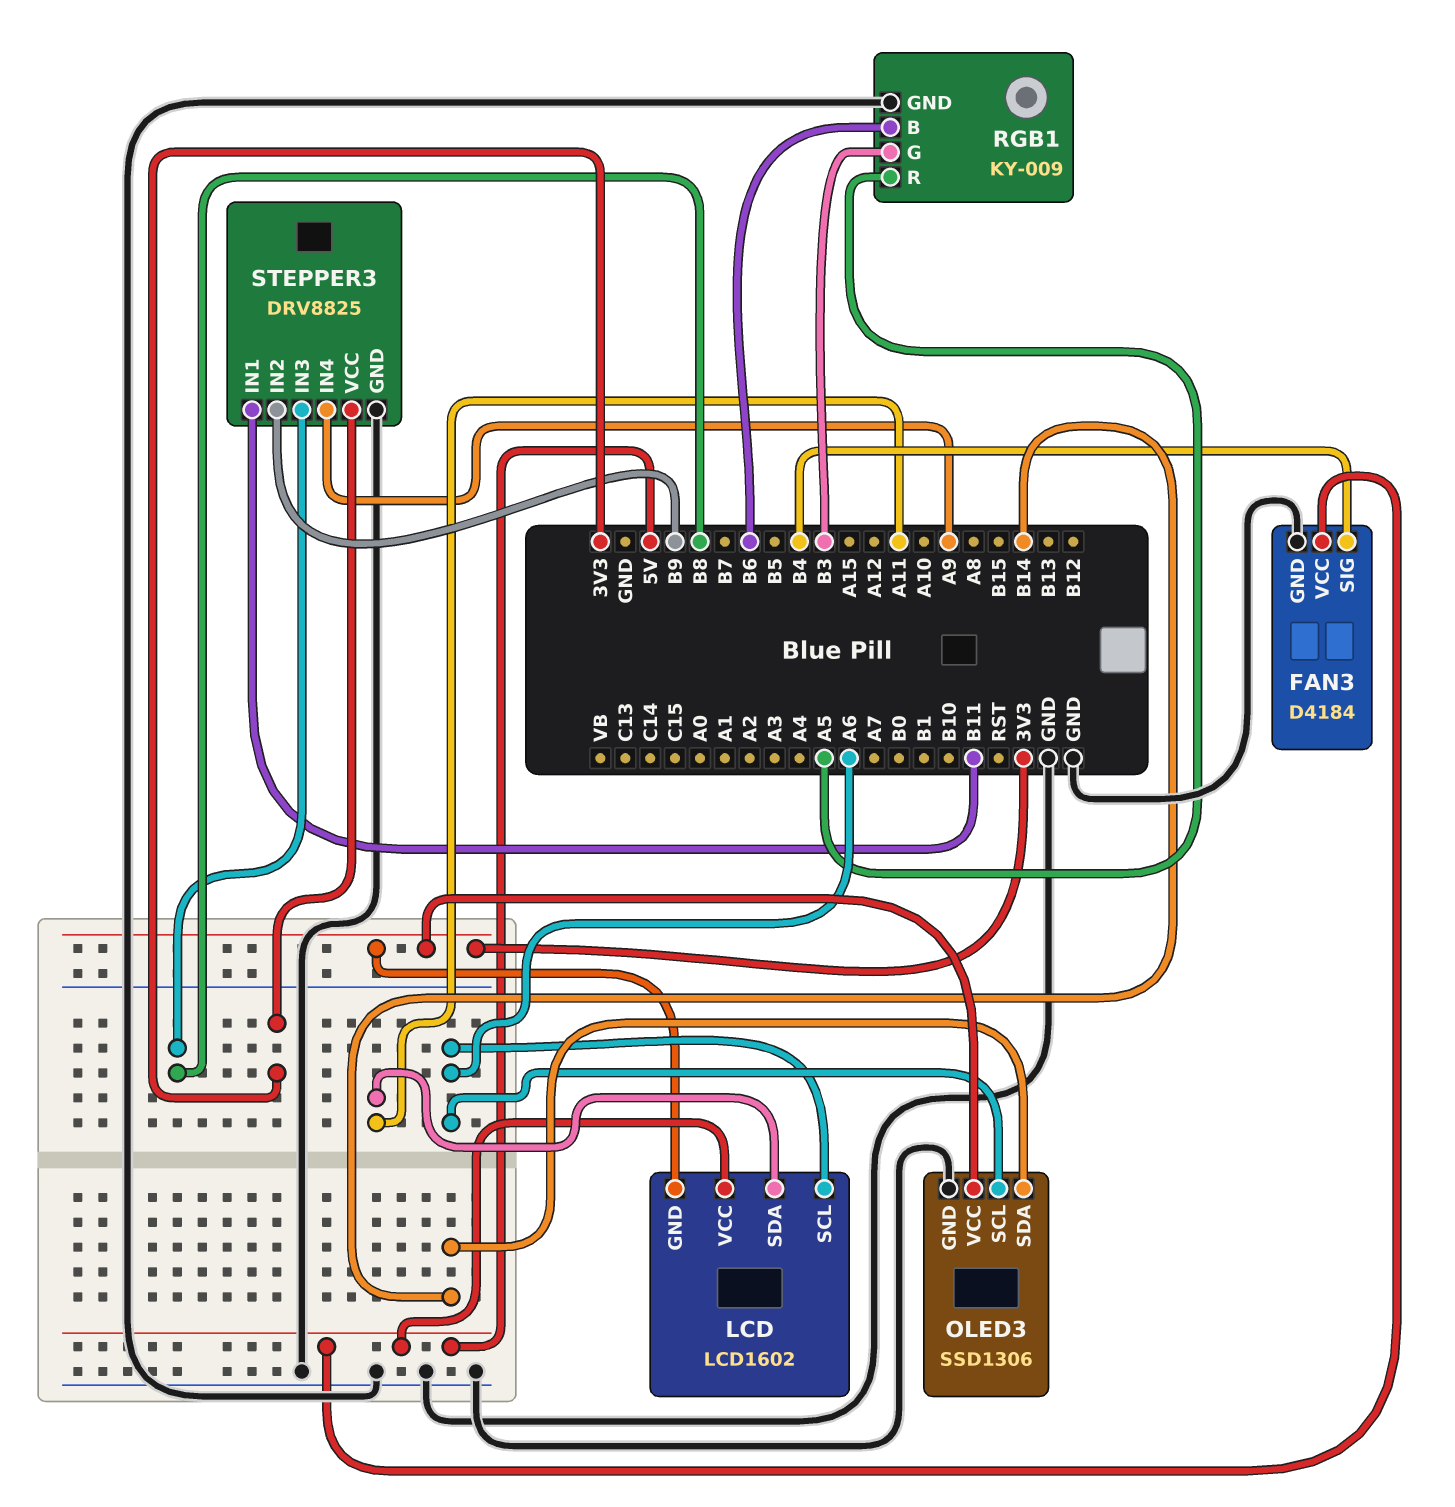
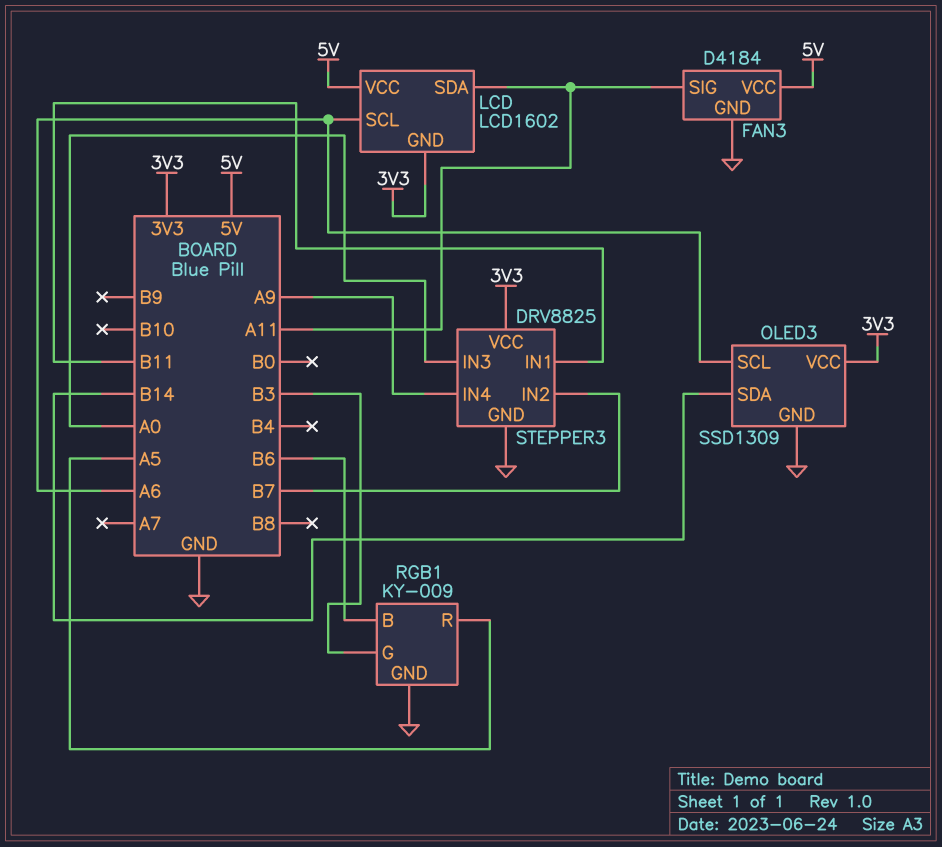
FAN3 pin SIG: B4 -> A11
OLED3: SSD1306 -> SSD1309
STEPPER3 pin IN2: B9 -> B7
STEPPER3 pin IN3: B8 -> A0

